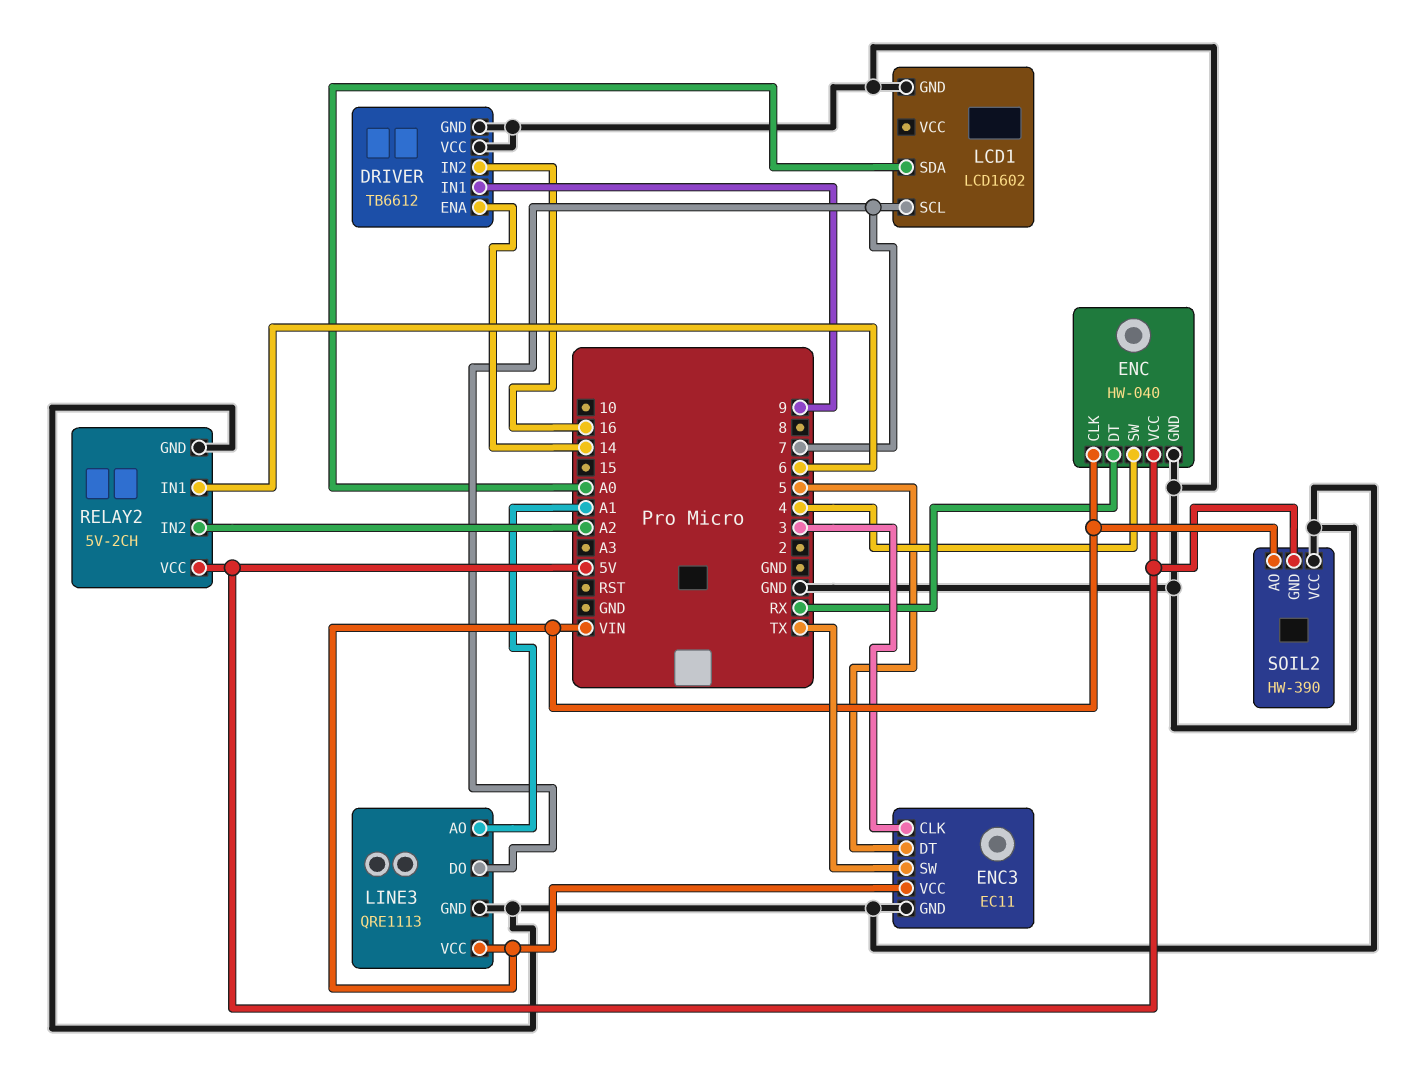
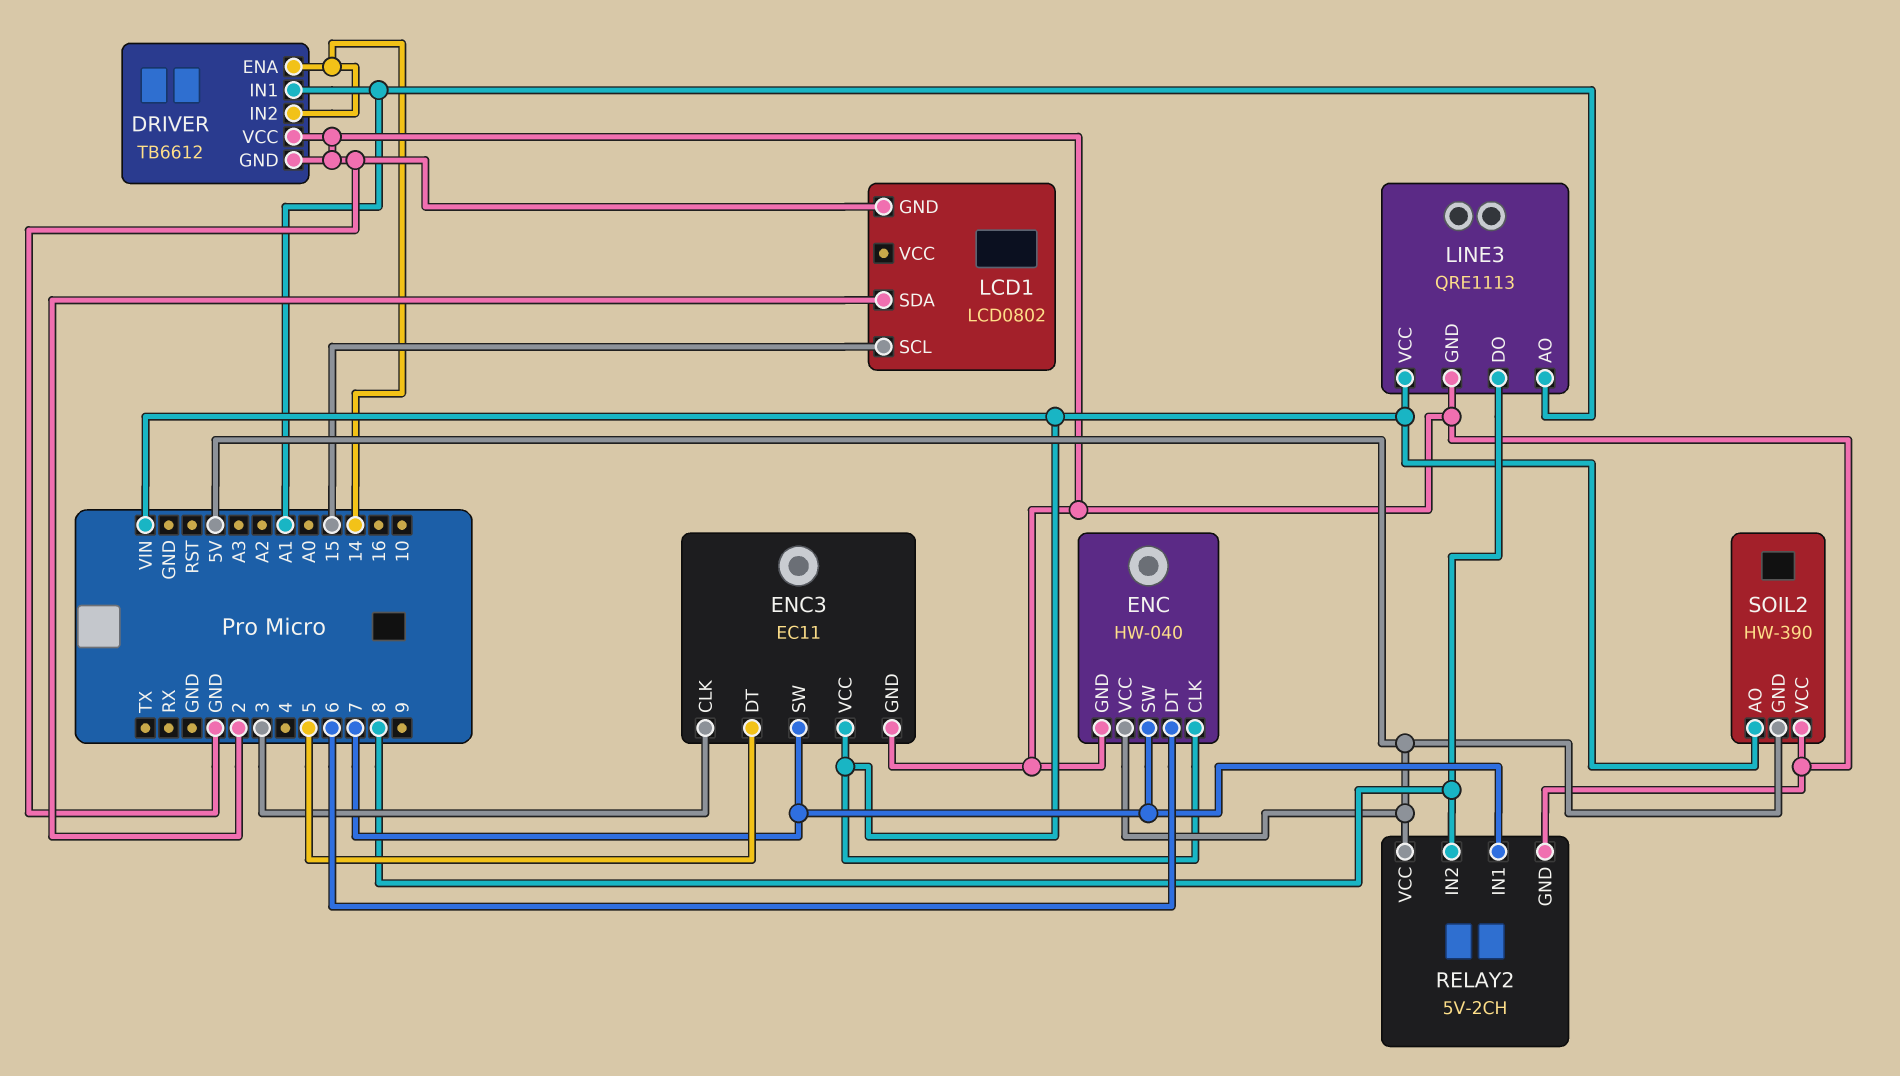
DRIVER pin IN1: 9 -> A1
DRIVER pin IN2: 16 -> 14
ENC pin DT: RX -> 6
ENC pin SW: 4 -> 7
ENC3 pin SW: TX -> 7
LCD1: LCD1602 -> LCD0802
LCD1 pin SCL: 7 -> 15
LCD1 pin SDA: A0 -> 2
LINE3 pin DO: 7 -> 8
RELAY2 pin IN1: 6 -> 7
RELAY2 pin IN2: A2 -> 8

